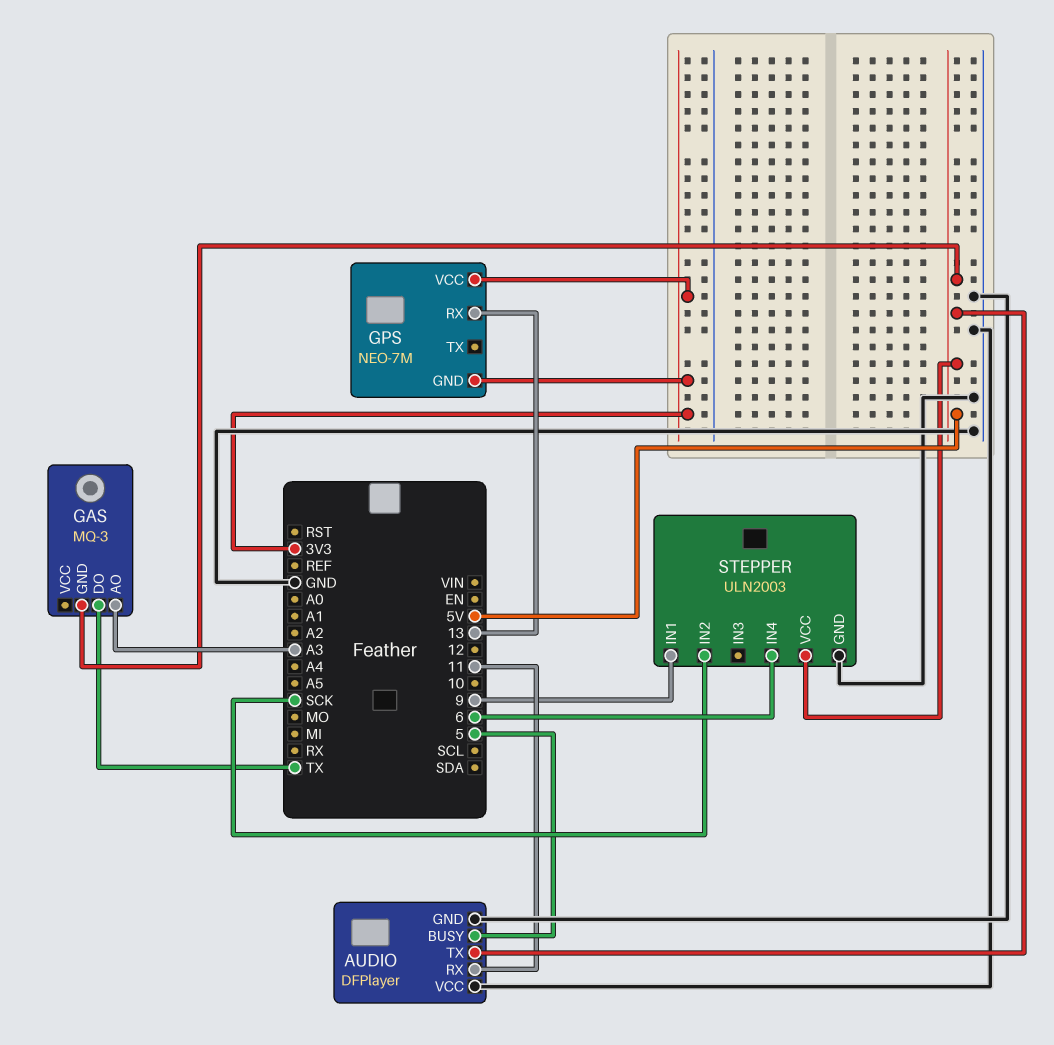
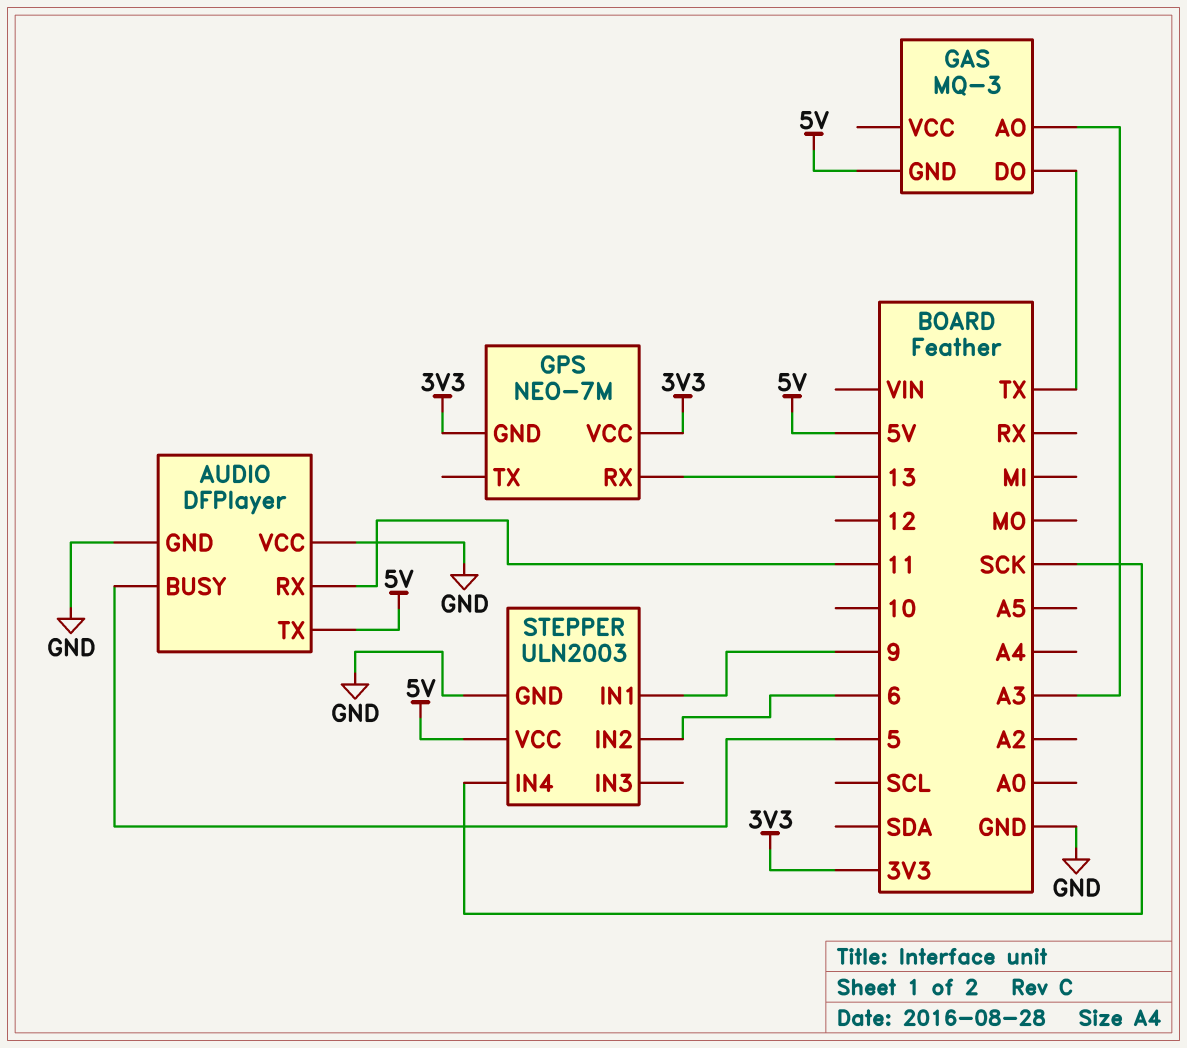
STEPPER pin IN2: SCK -> 6
STEPPER pin IN4: 6 -> SCK

